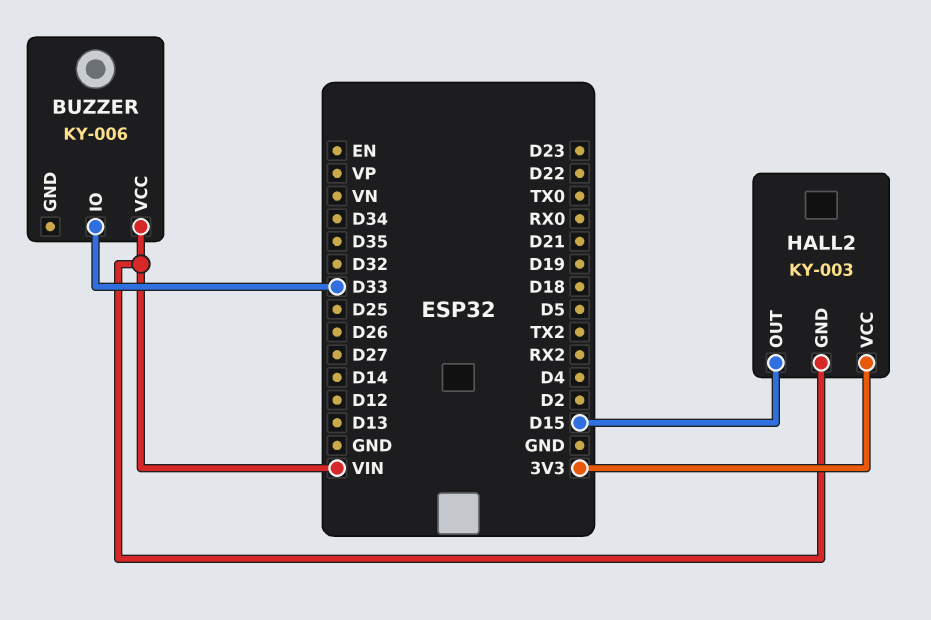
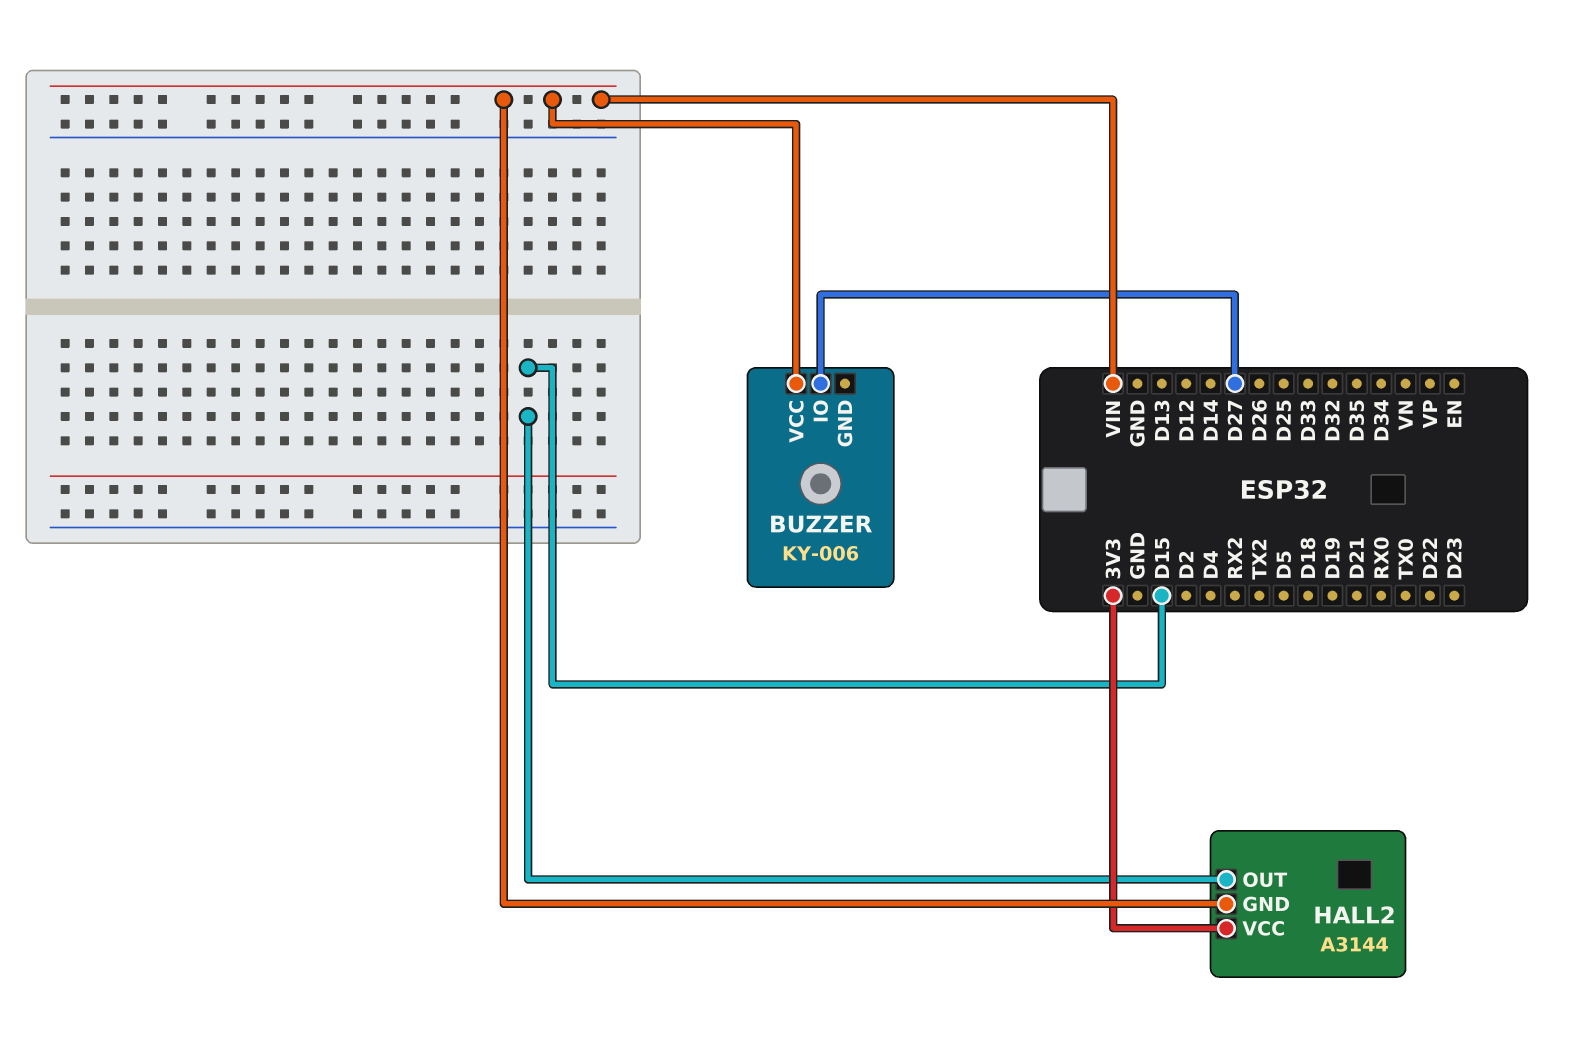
BUZZER pin IO: D33 -> D27
HALL2: KY-003 -> A3144

